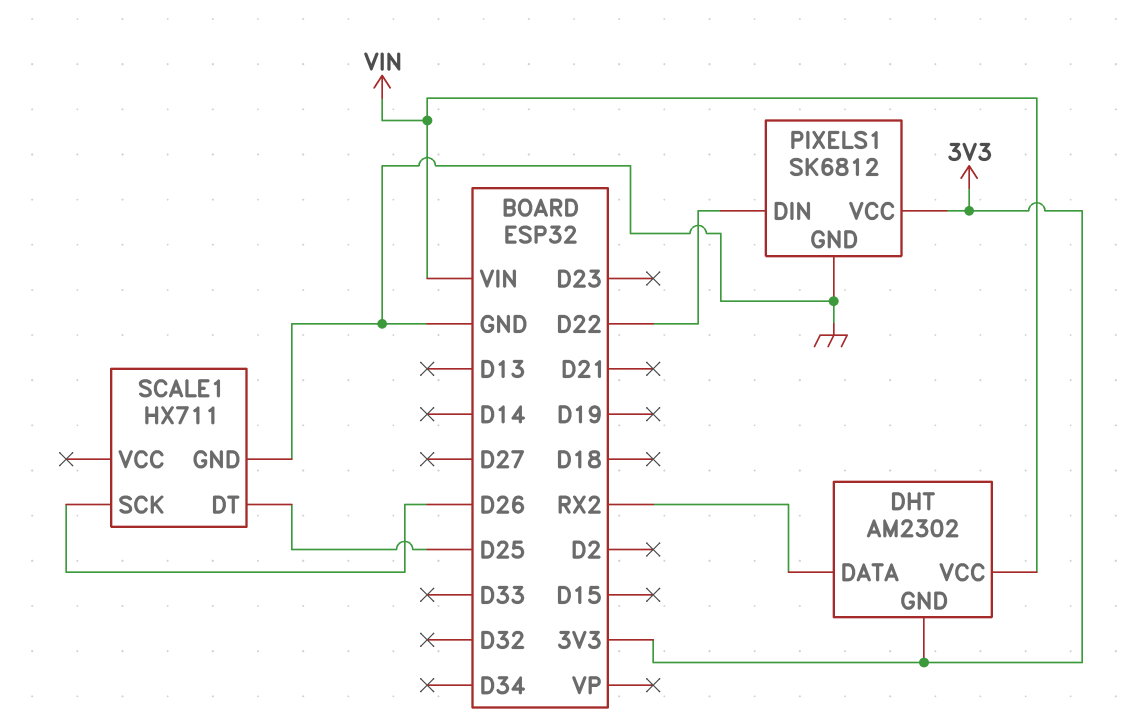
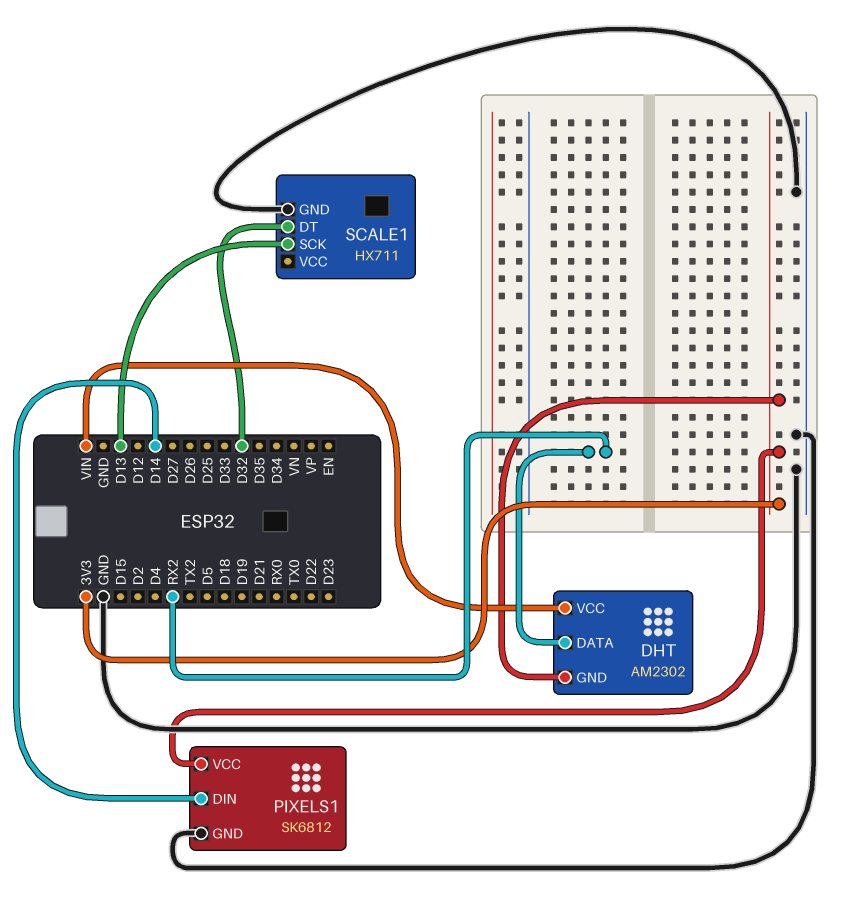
PIXELS1 pin DIN: D22 -> D14
SCALE1 pin DT: D25 -> D32
SCALE1 pin SCK: D26 -> D13

